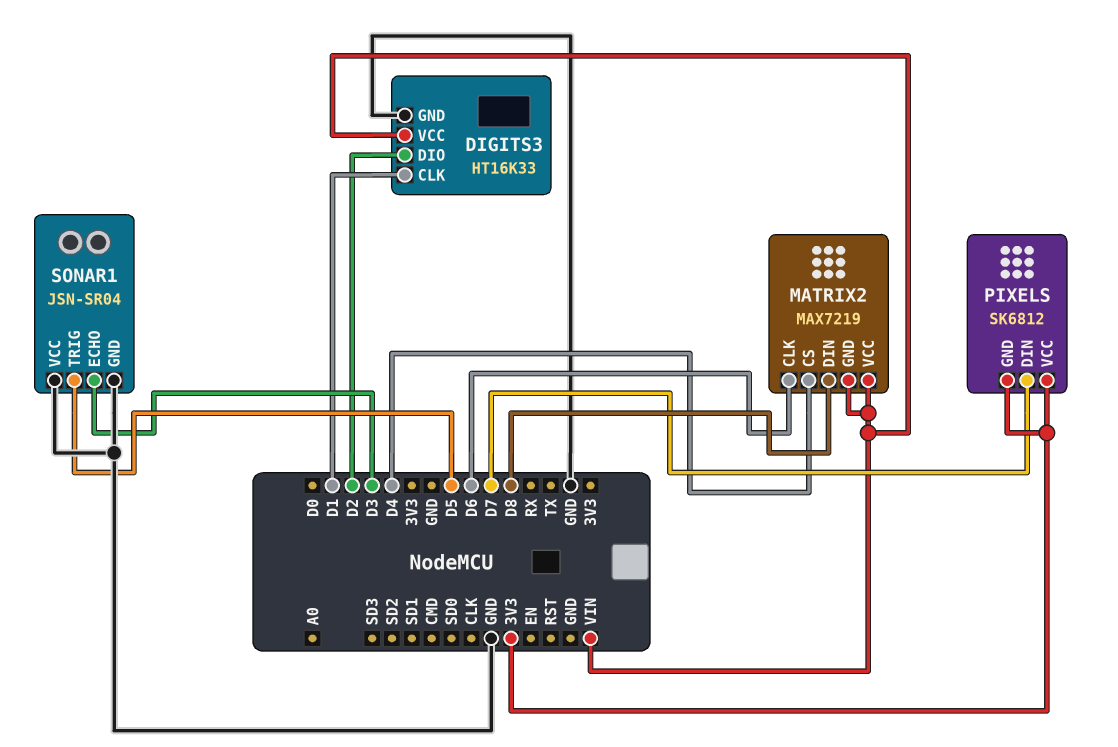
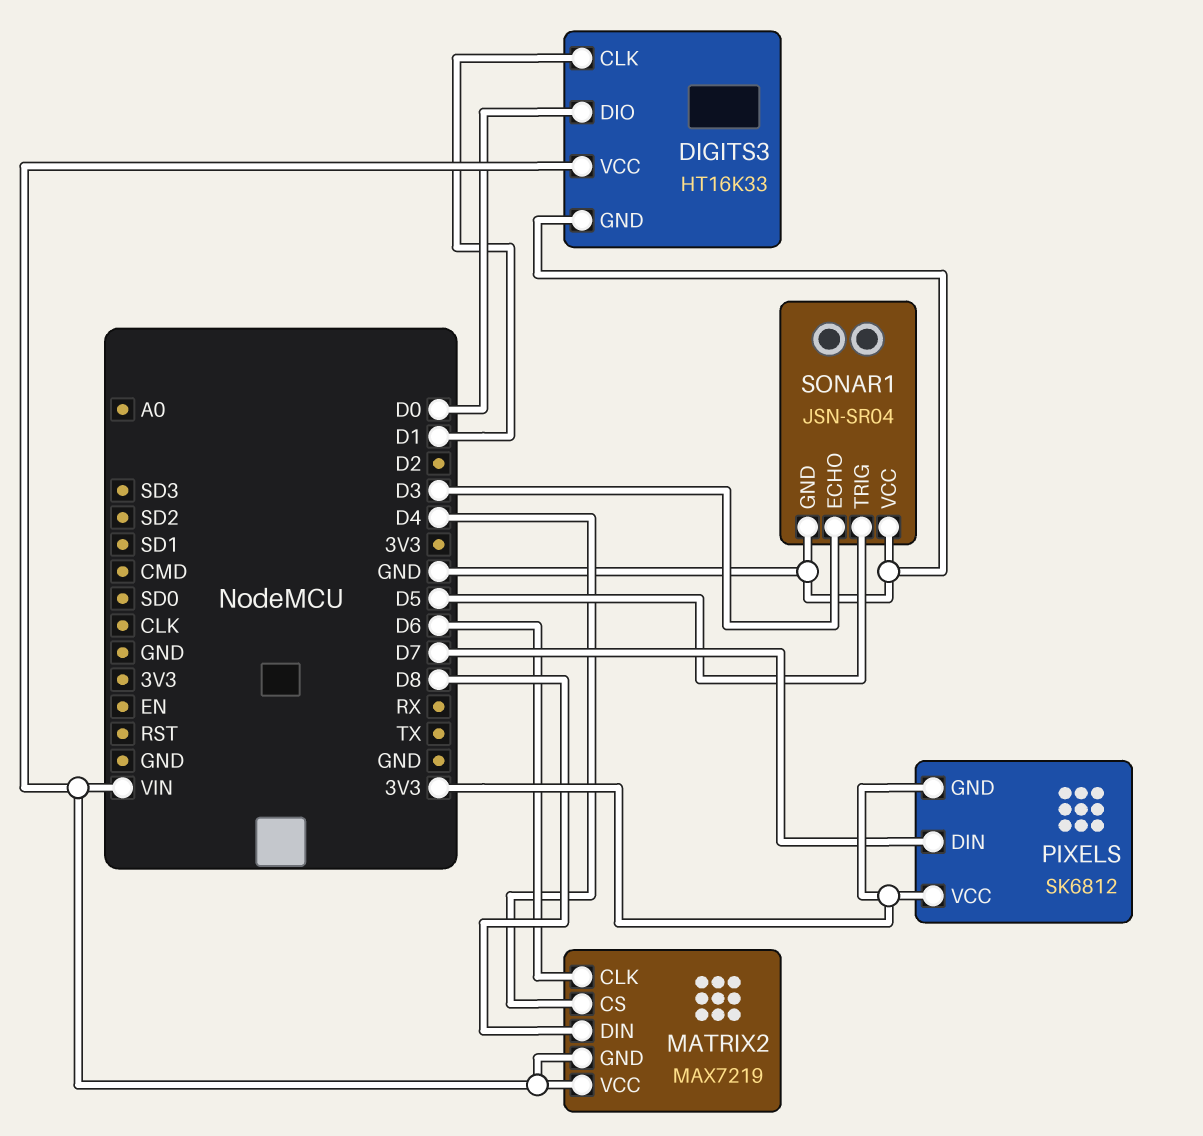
DIGITS3 pin DIO: D2 -> D0

